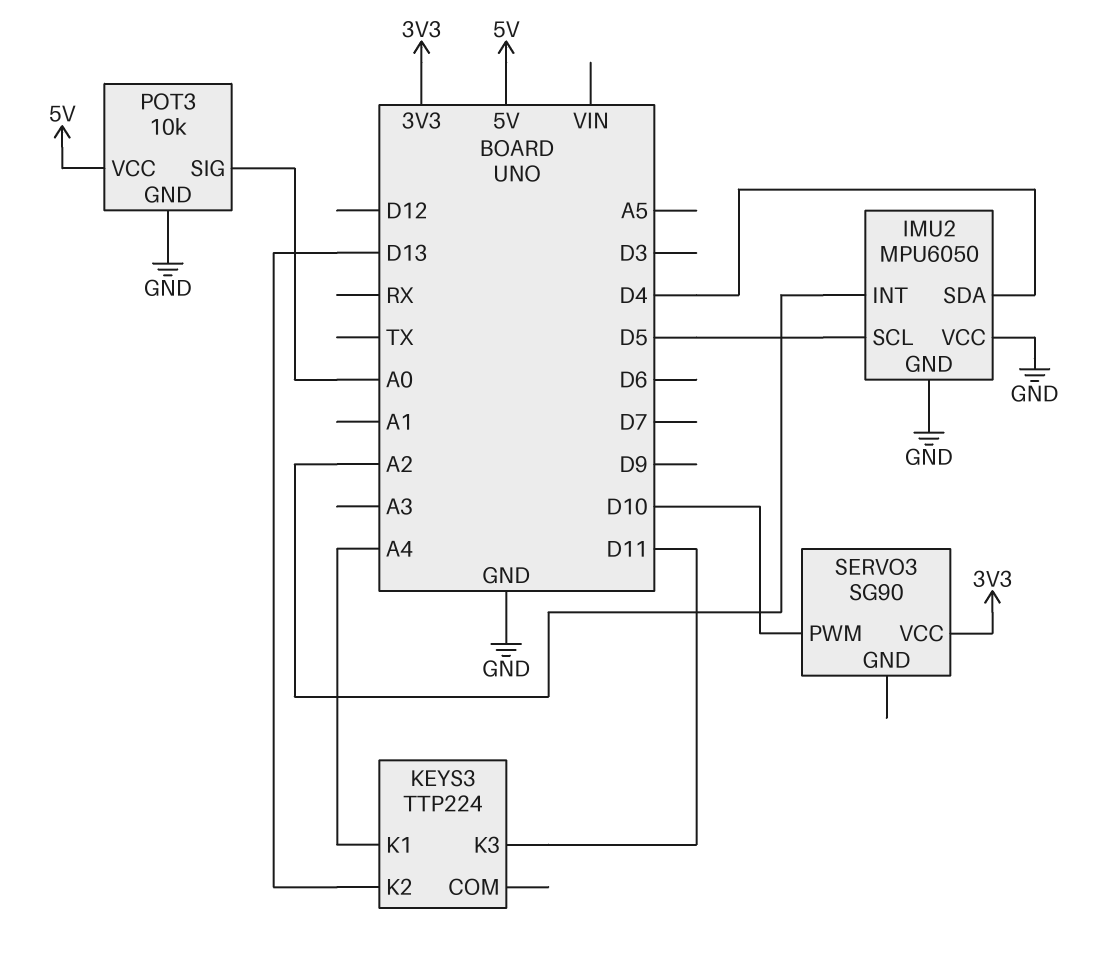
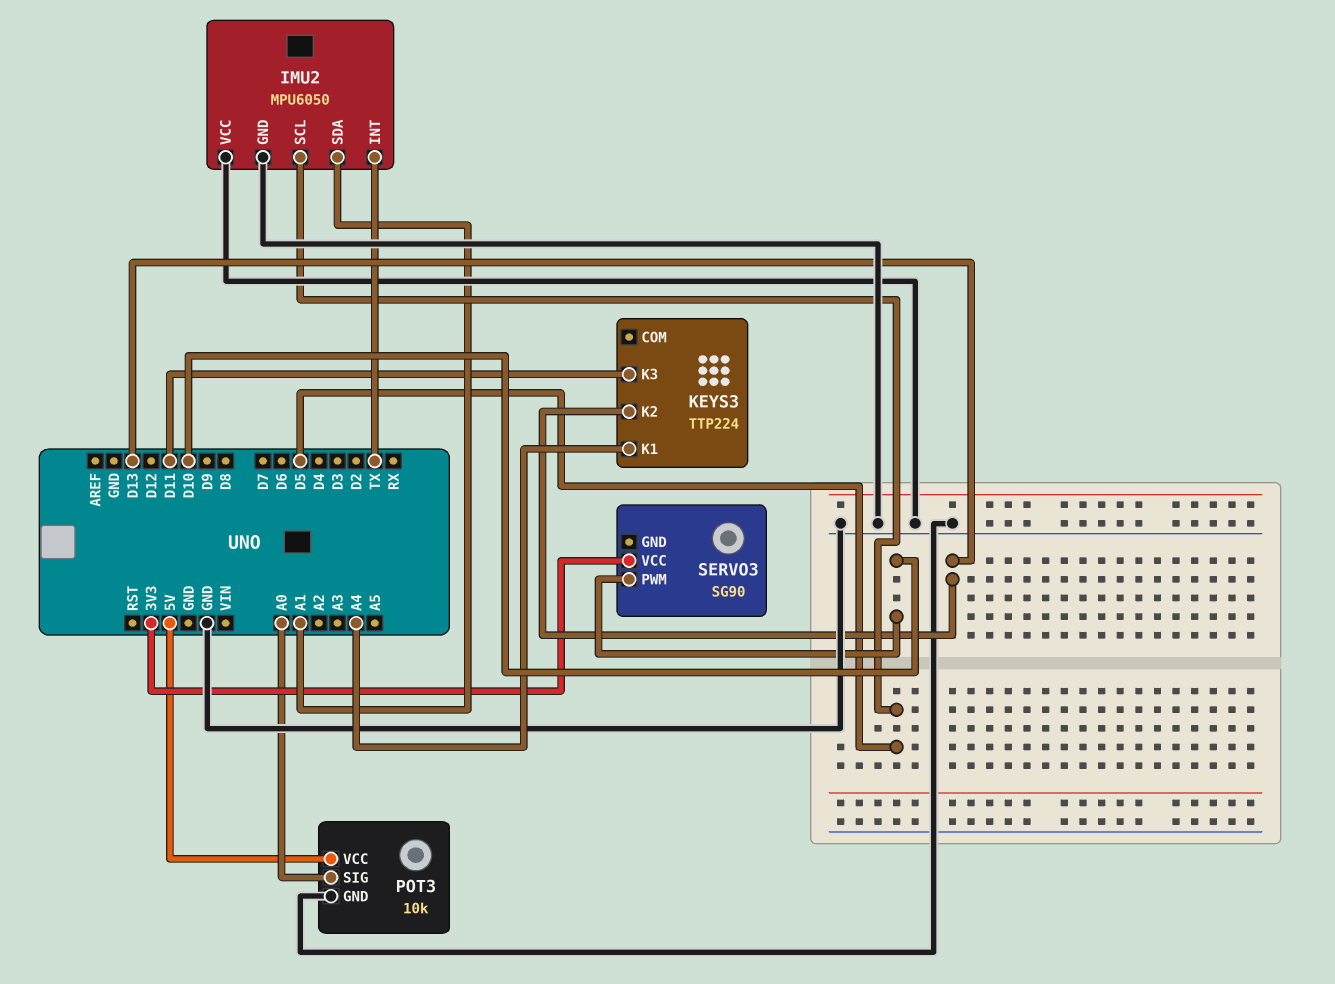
IMU2 pin INT: A2 -> TX
IMU2 pin SDA: D4 -> A1

